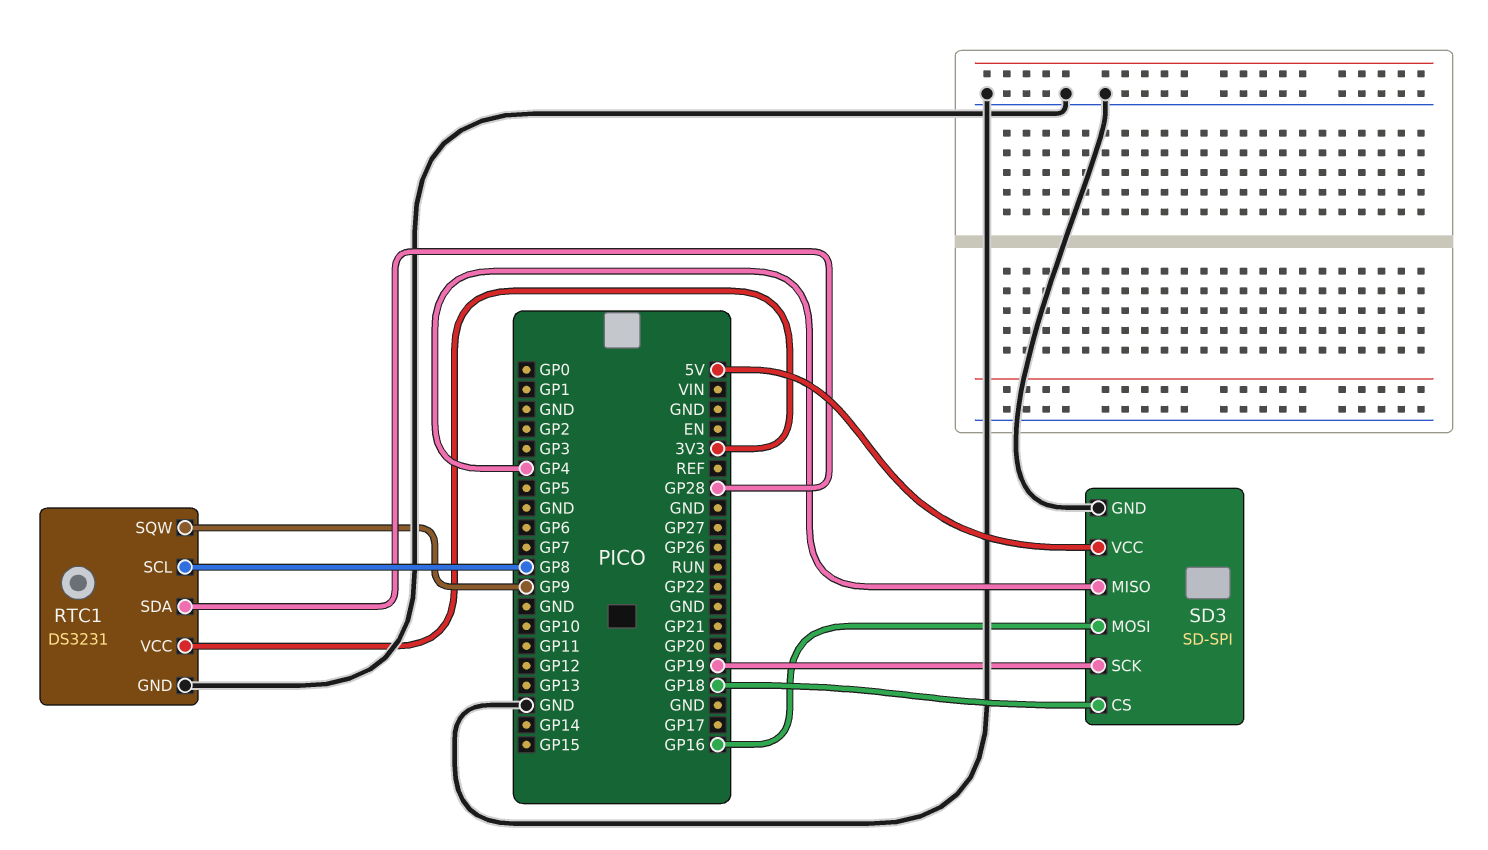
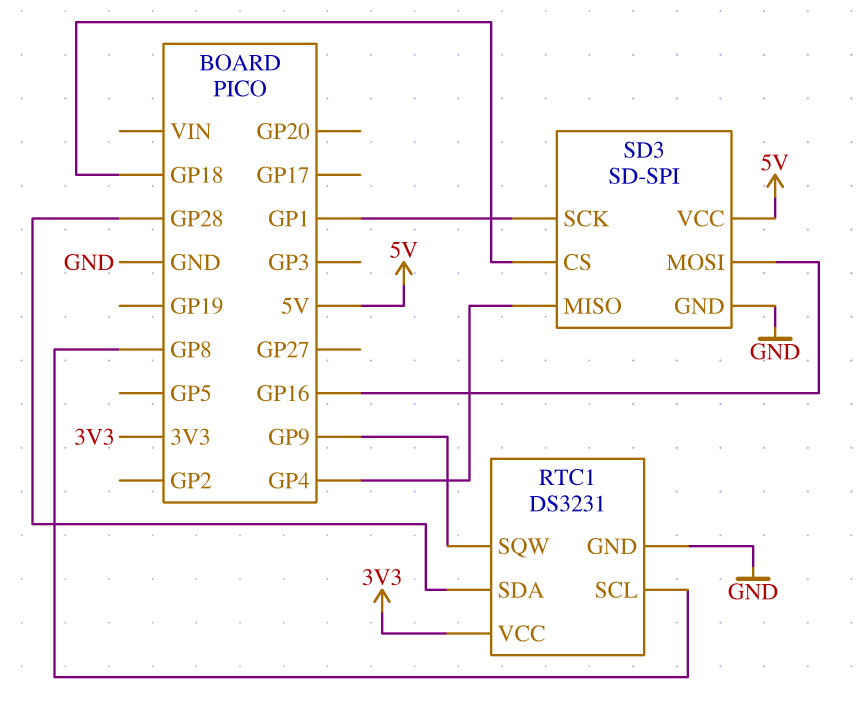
SD3 pin SCK: GP19 -> GP1

